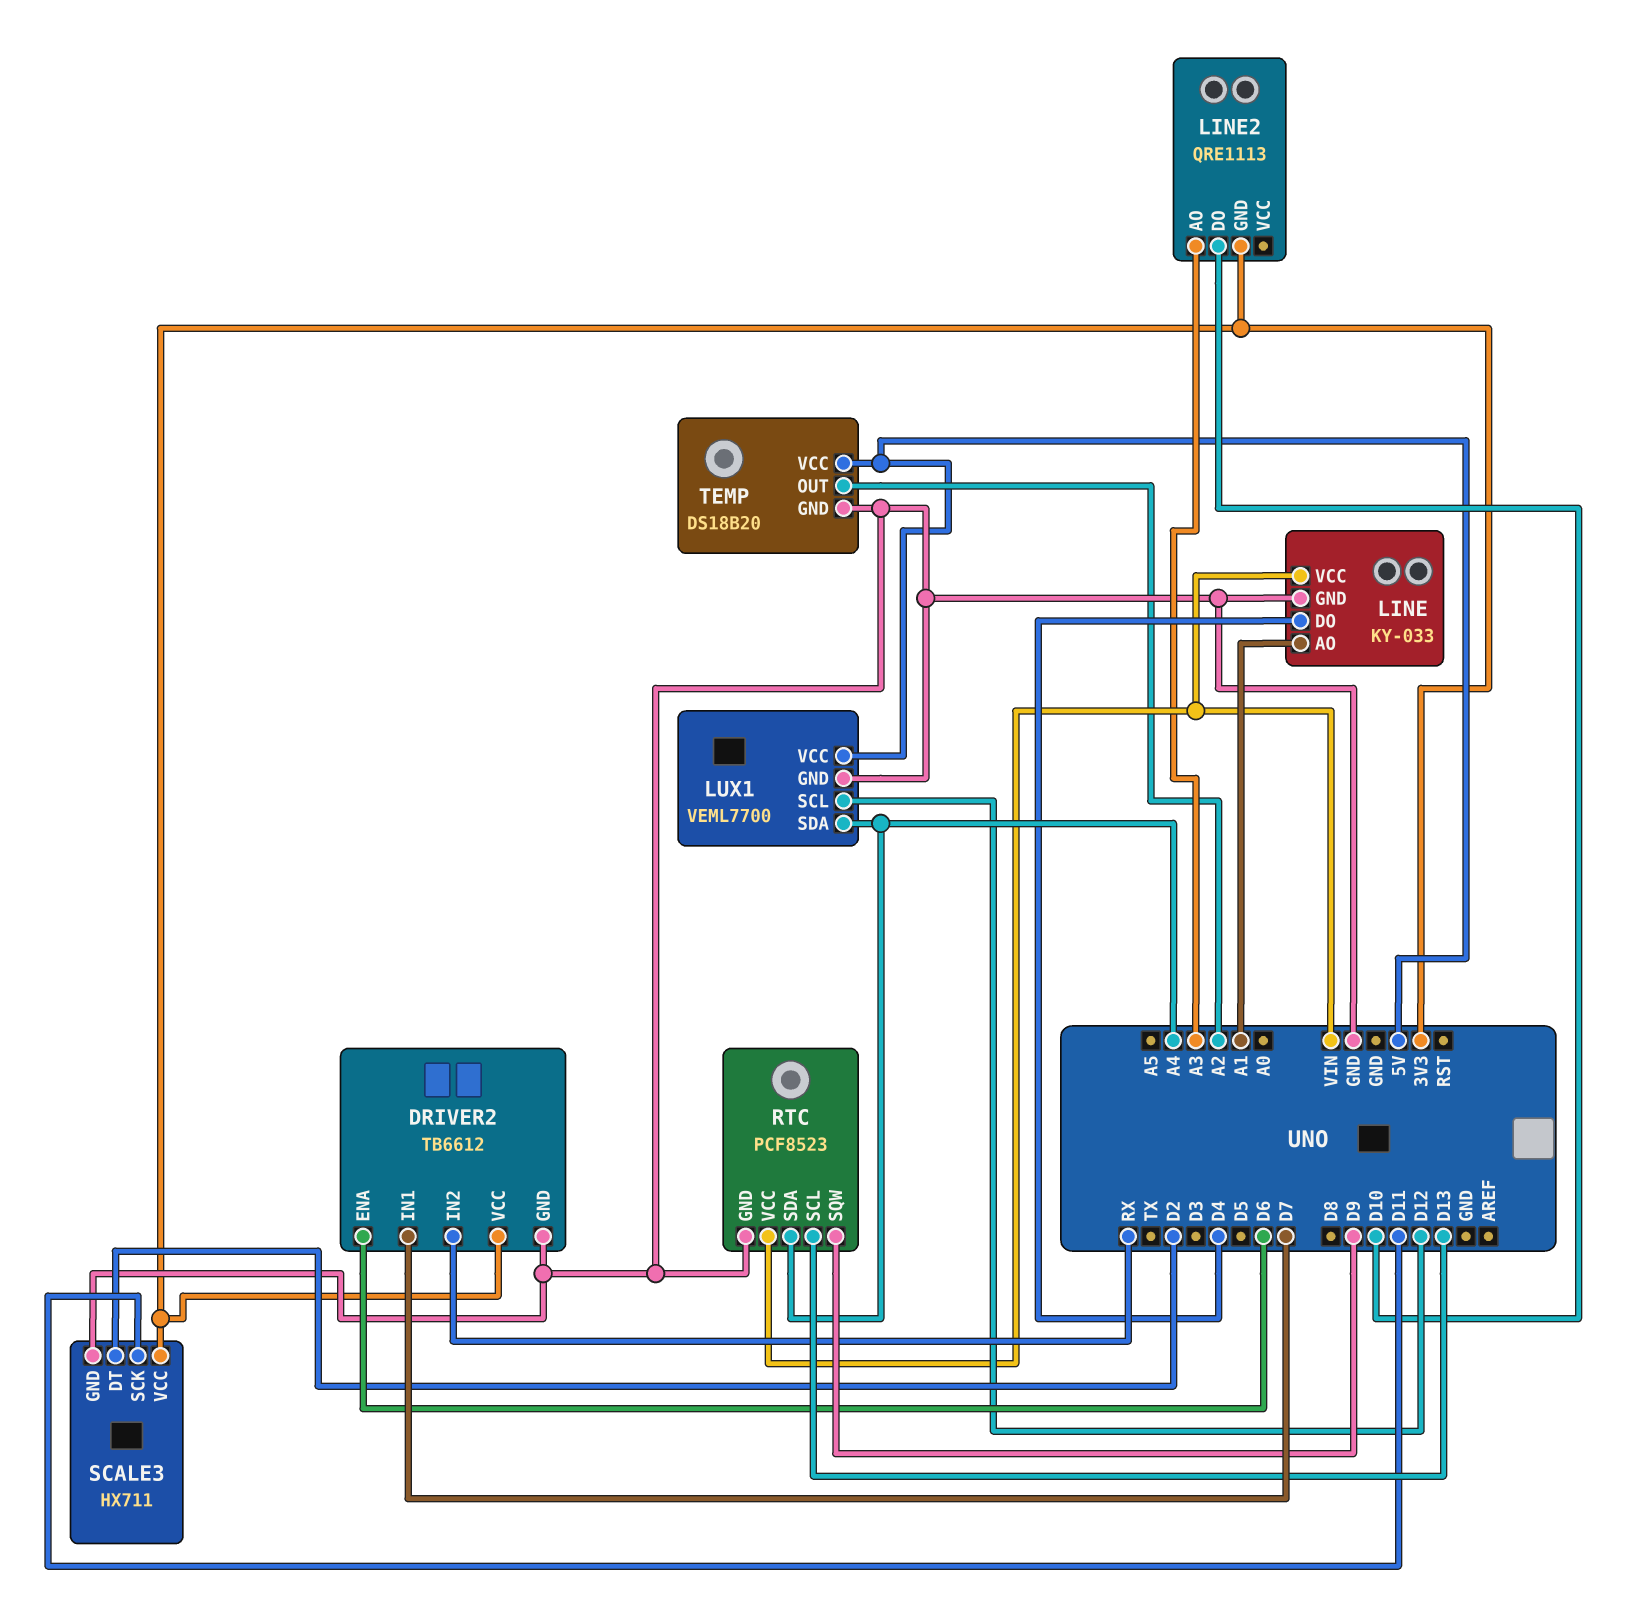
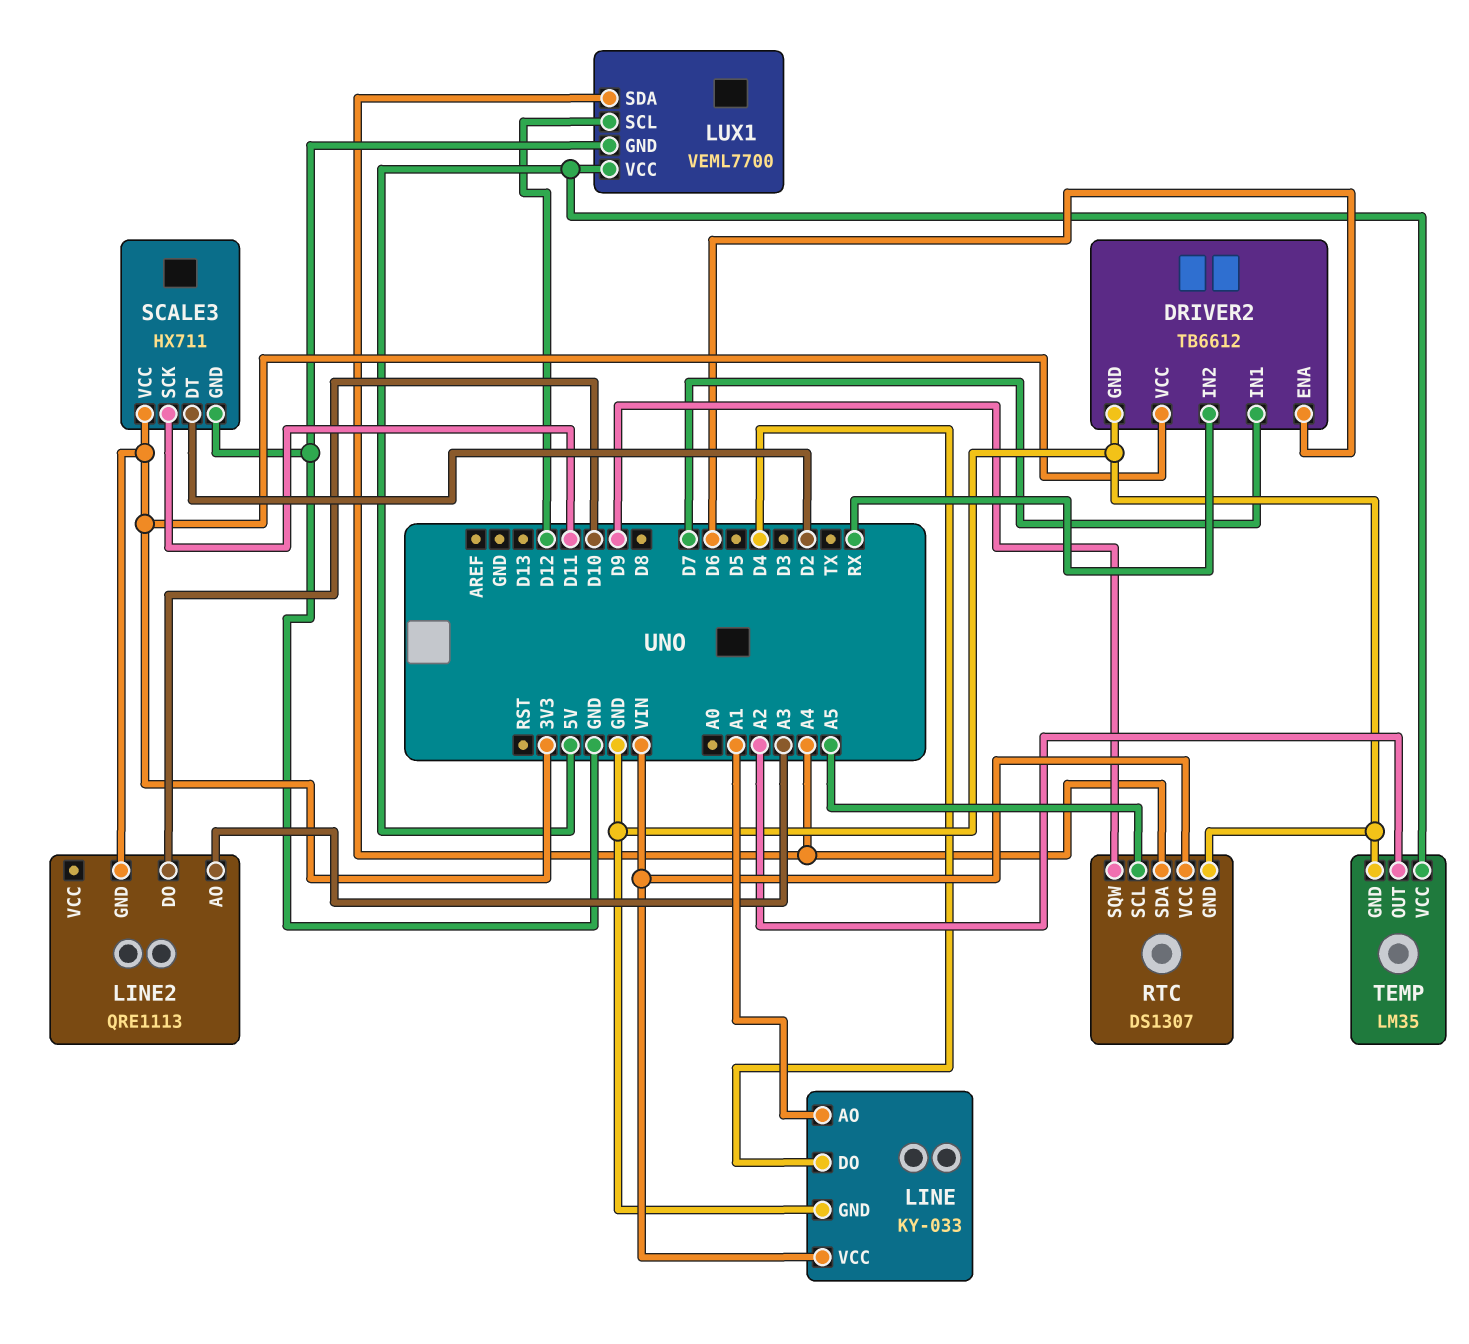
RTC: PCF8523 -> DS1307
RTC pin SCL: D13 -> A5
TEMP: DS18B20 -> LM35

